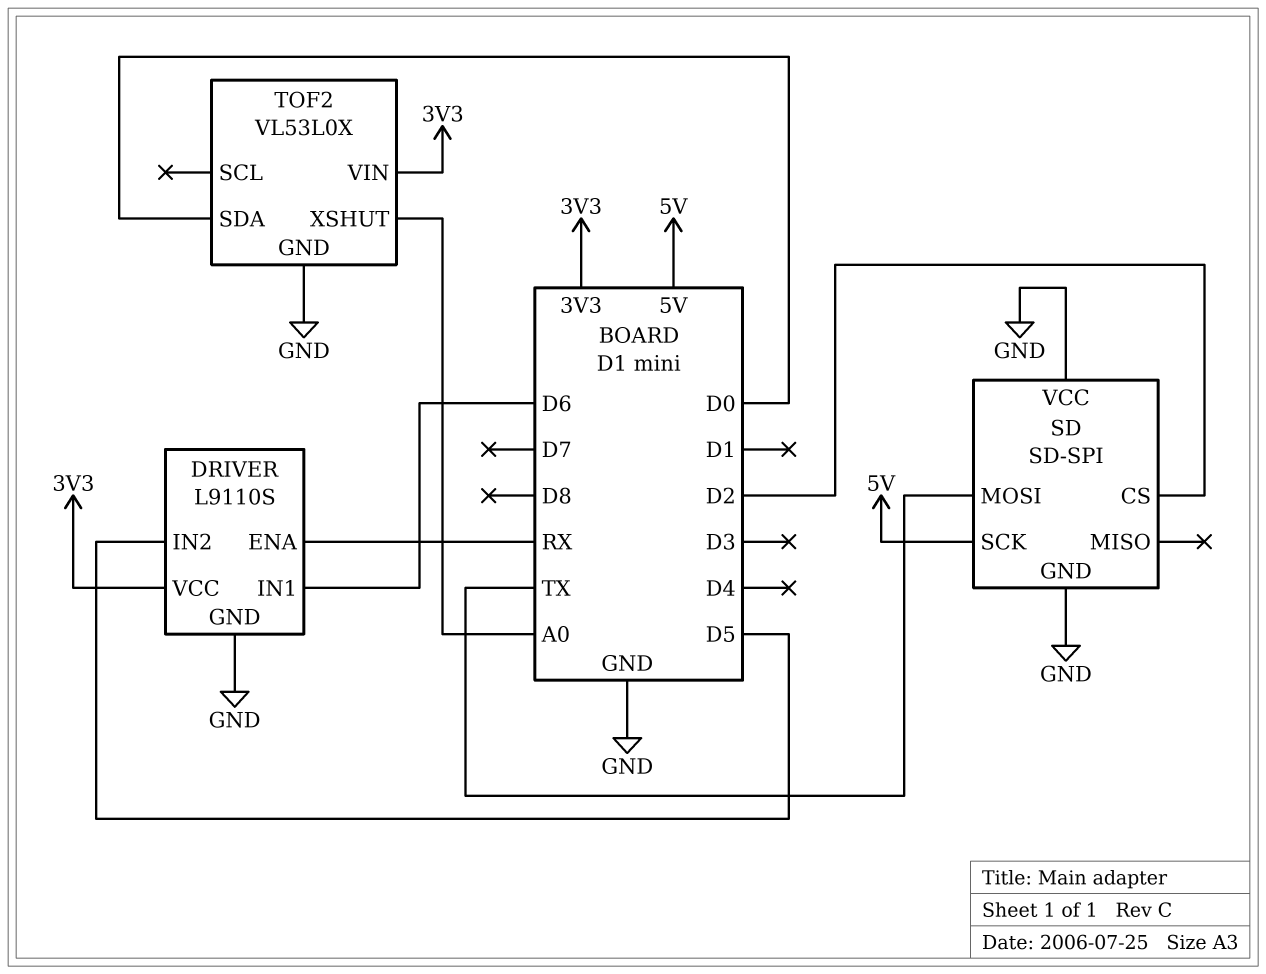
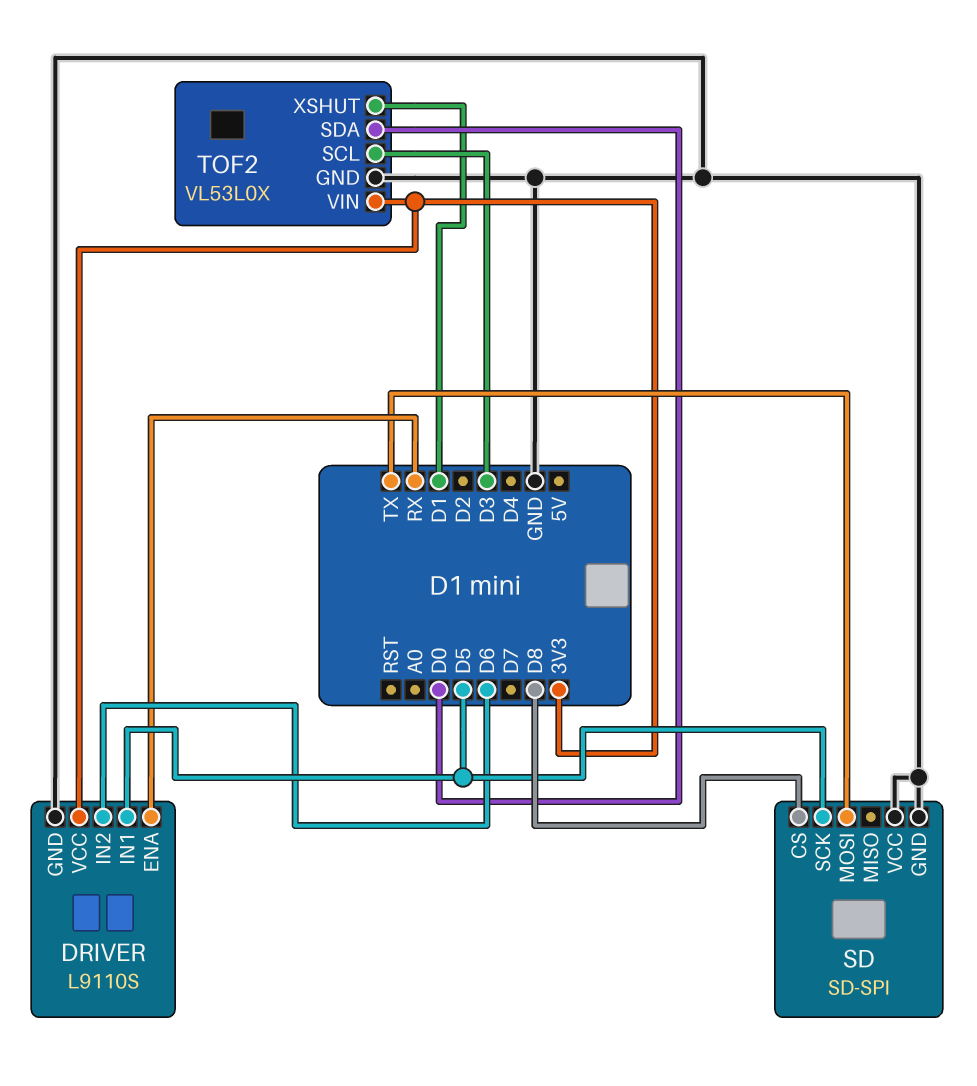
DRIVER pin IN1: D6 -> D5
DRIVER pin IN2: D5 -> D6
SD pin CS: D2 -> D8
SD pin SCK: 5V -> D5
TOF2 pin SCL: none -> D3
TOF2 pin XSHUT: A0 -> D1

